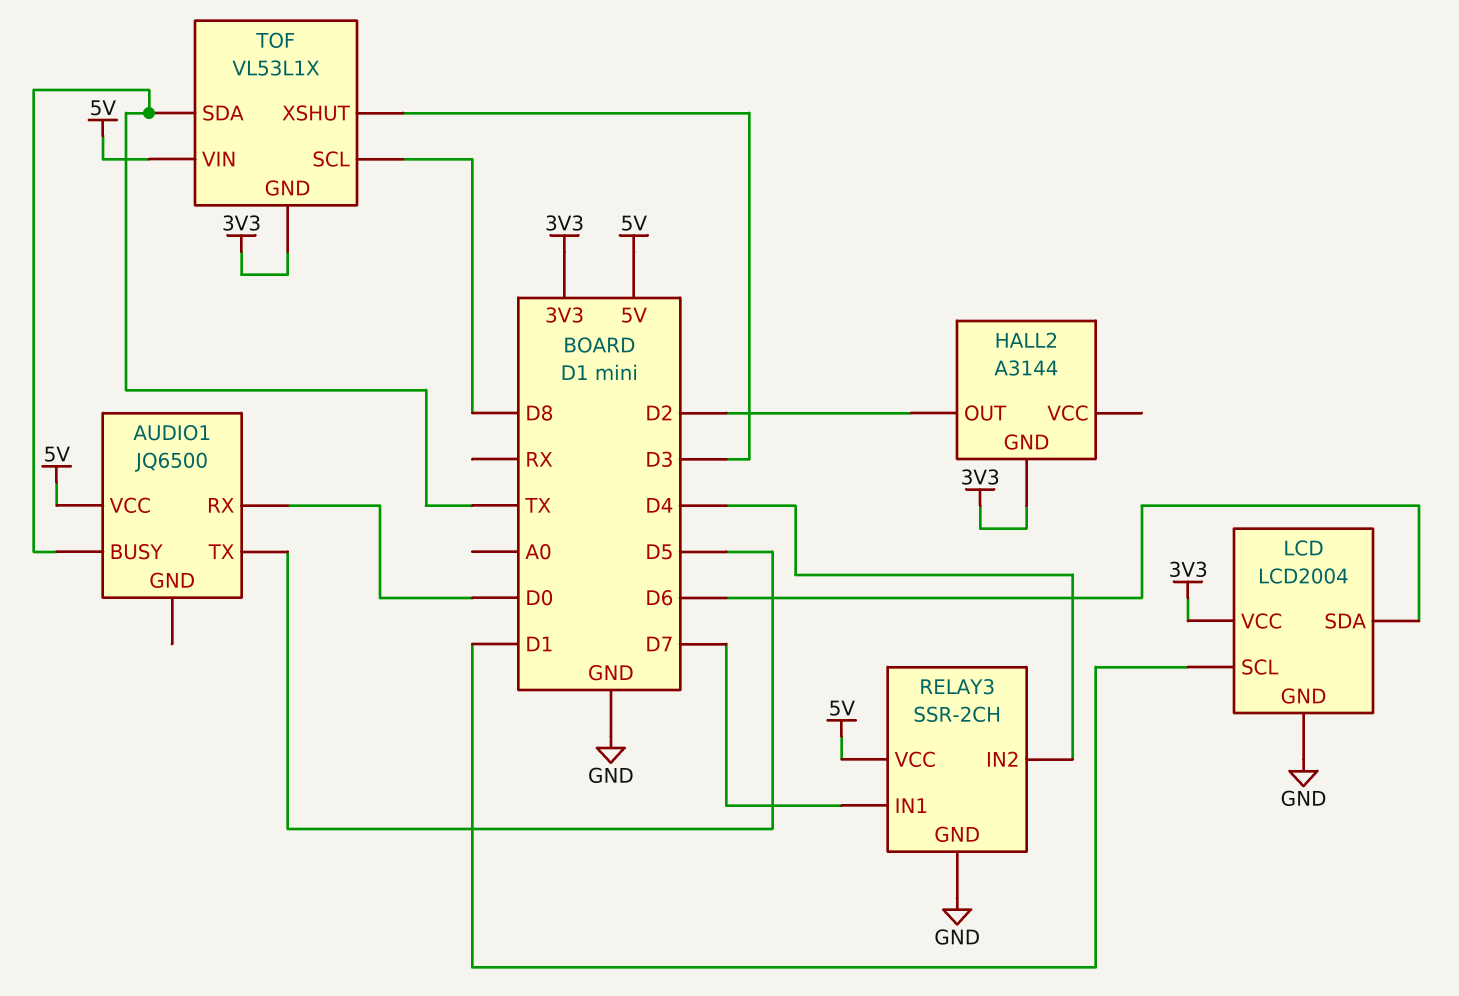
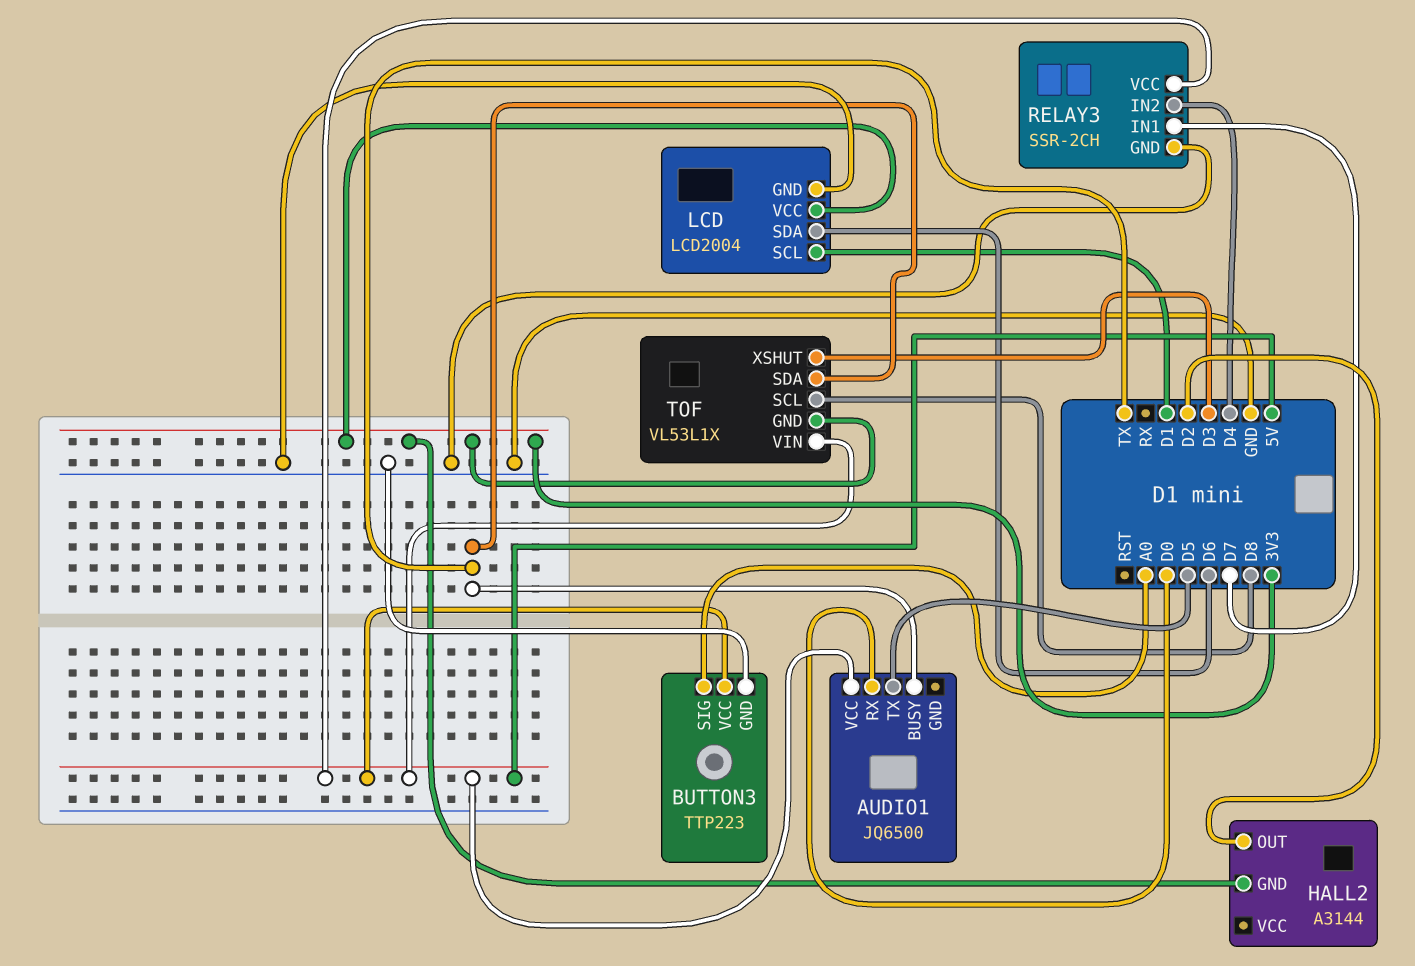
BUTTON3: none -> TTP223
BUTTON3 pin GND: none -> GND
BUTTON3 pin SIG: none -> A0
BUTTON3 pin VCC: none -> 5V

